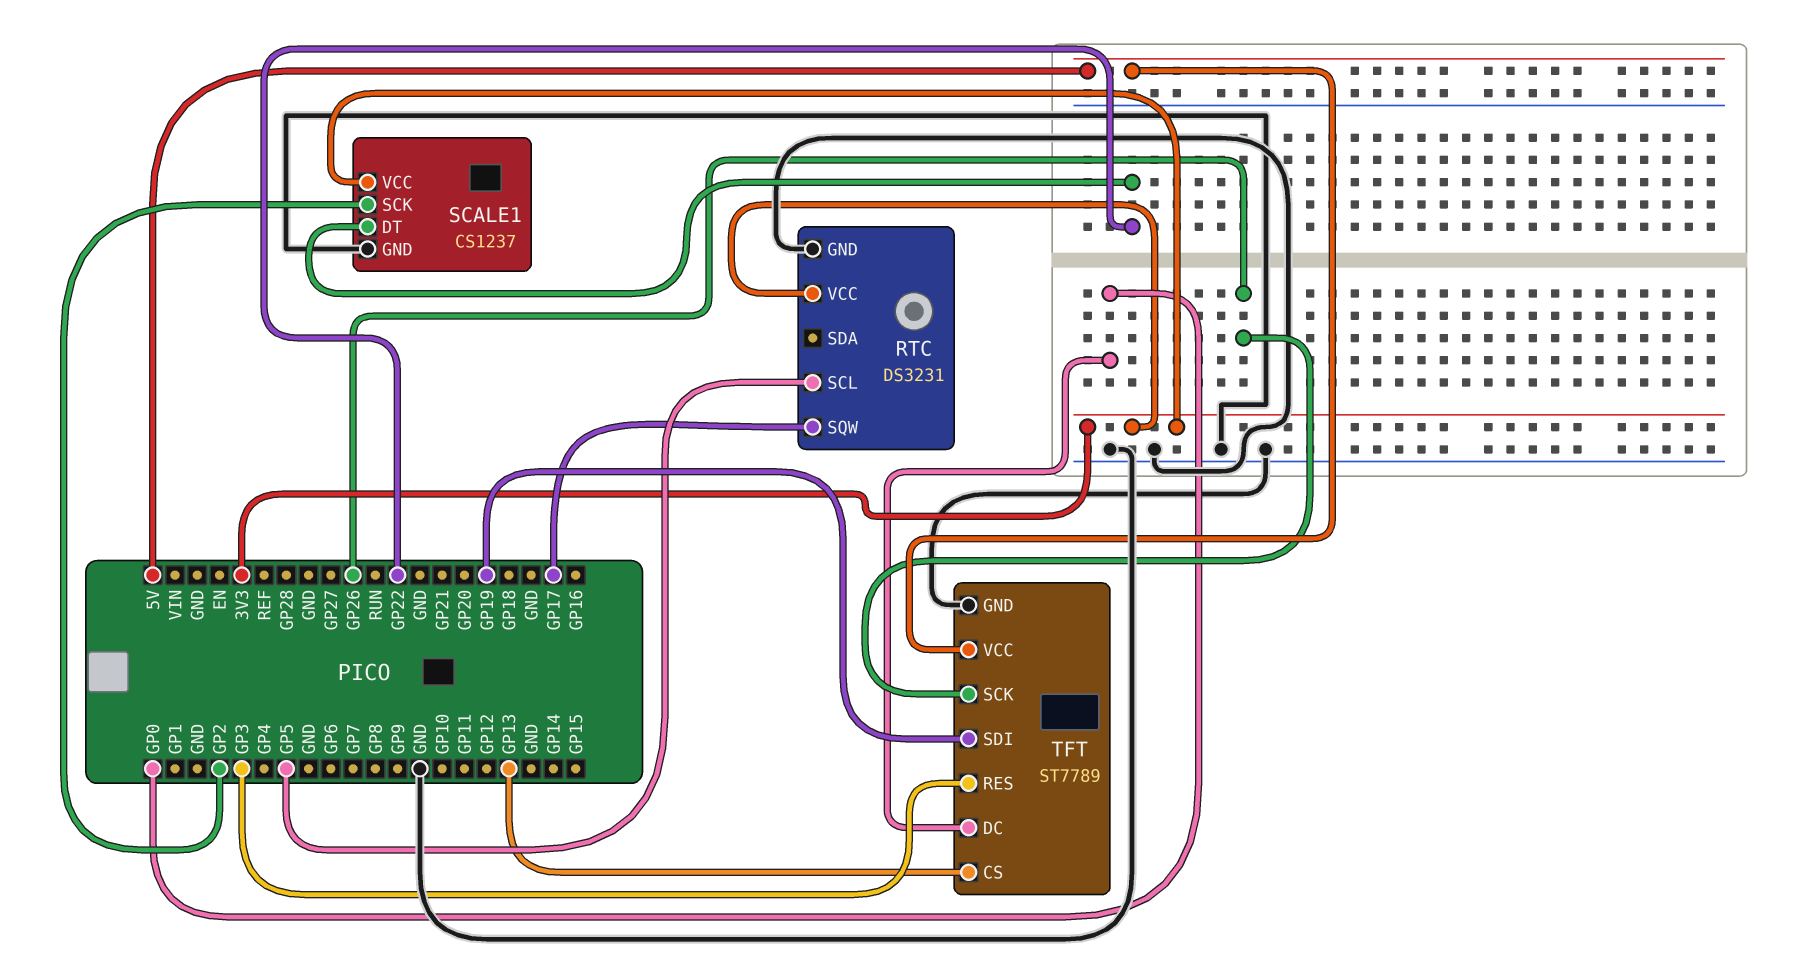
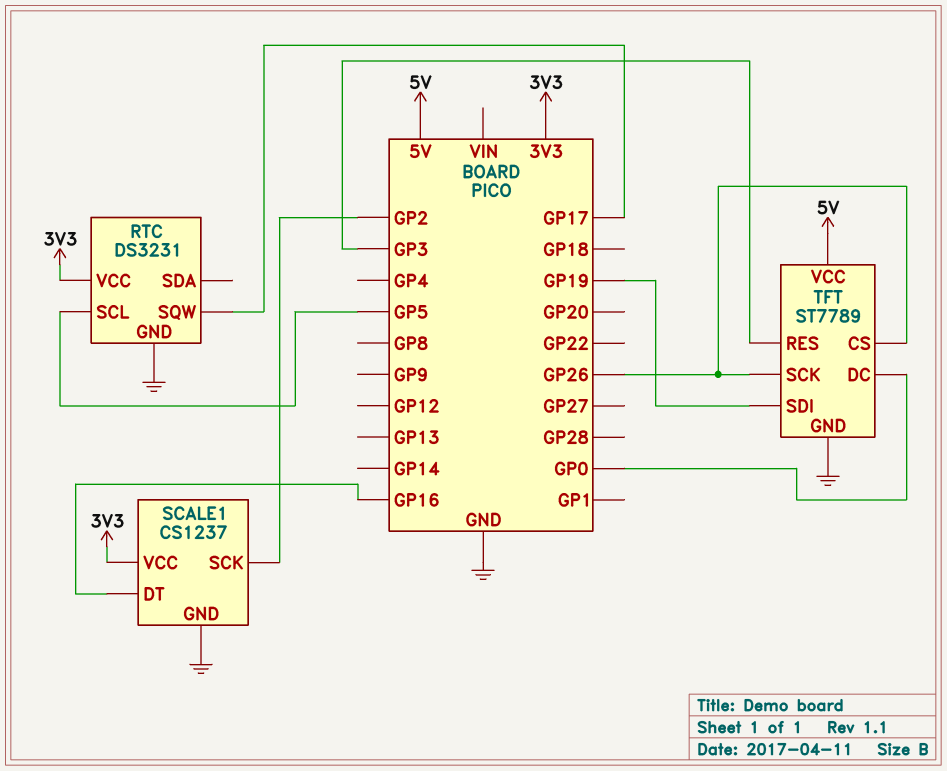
SCALE1 pin DT: GP22 -> GP16
TFT pin CS: GP13 -> GP26

